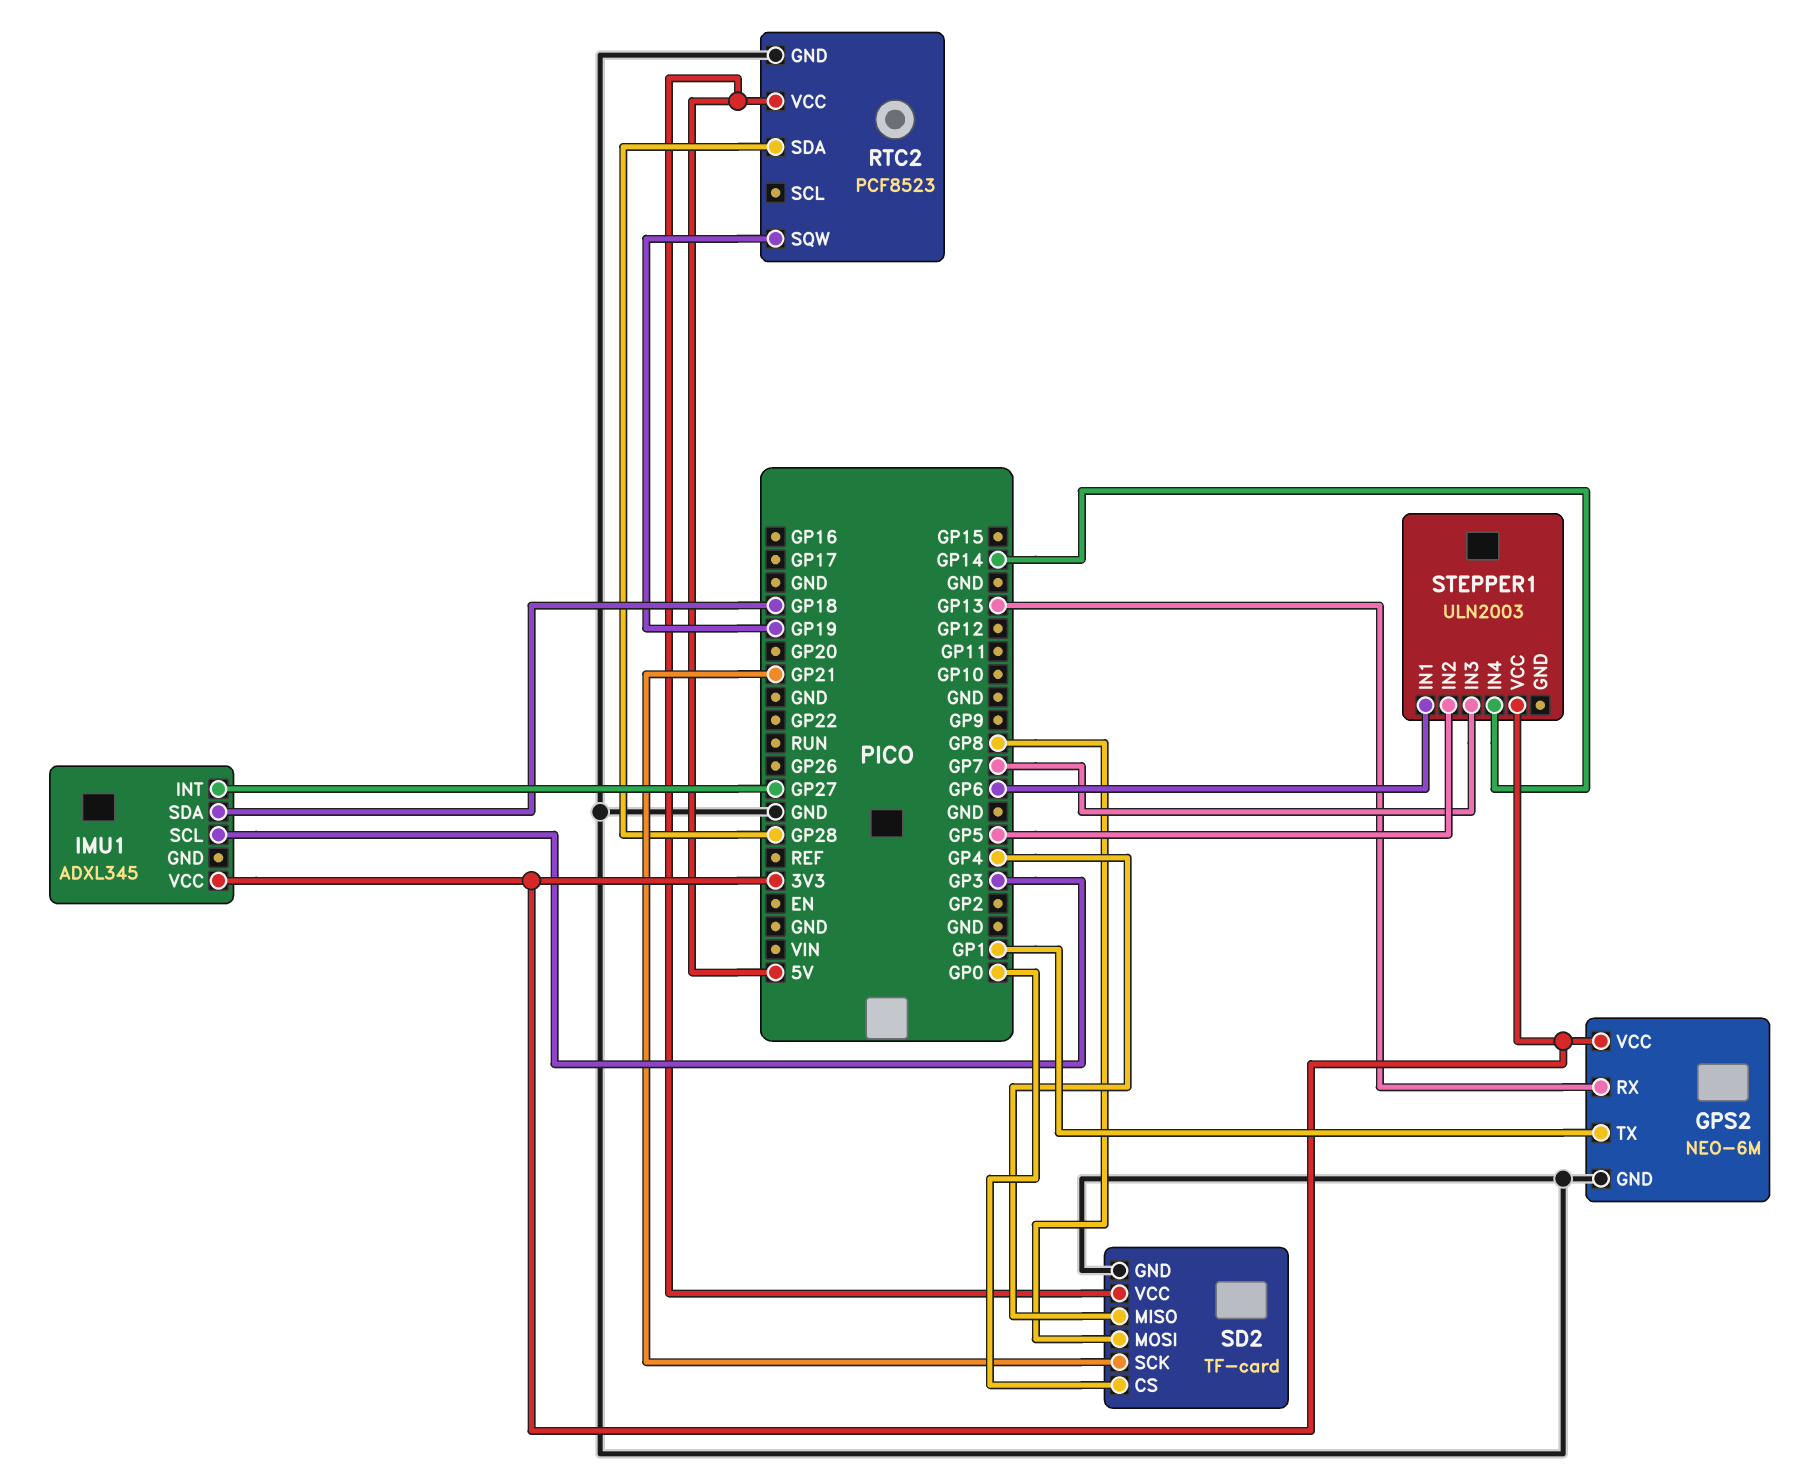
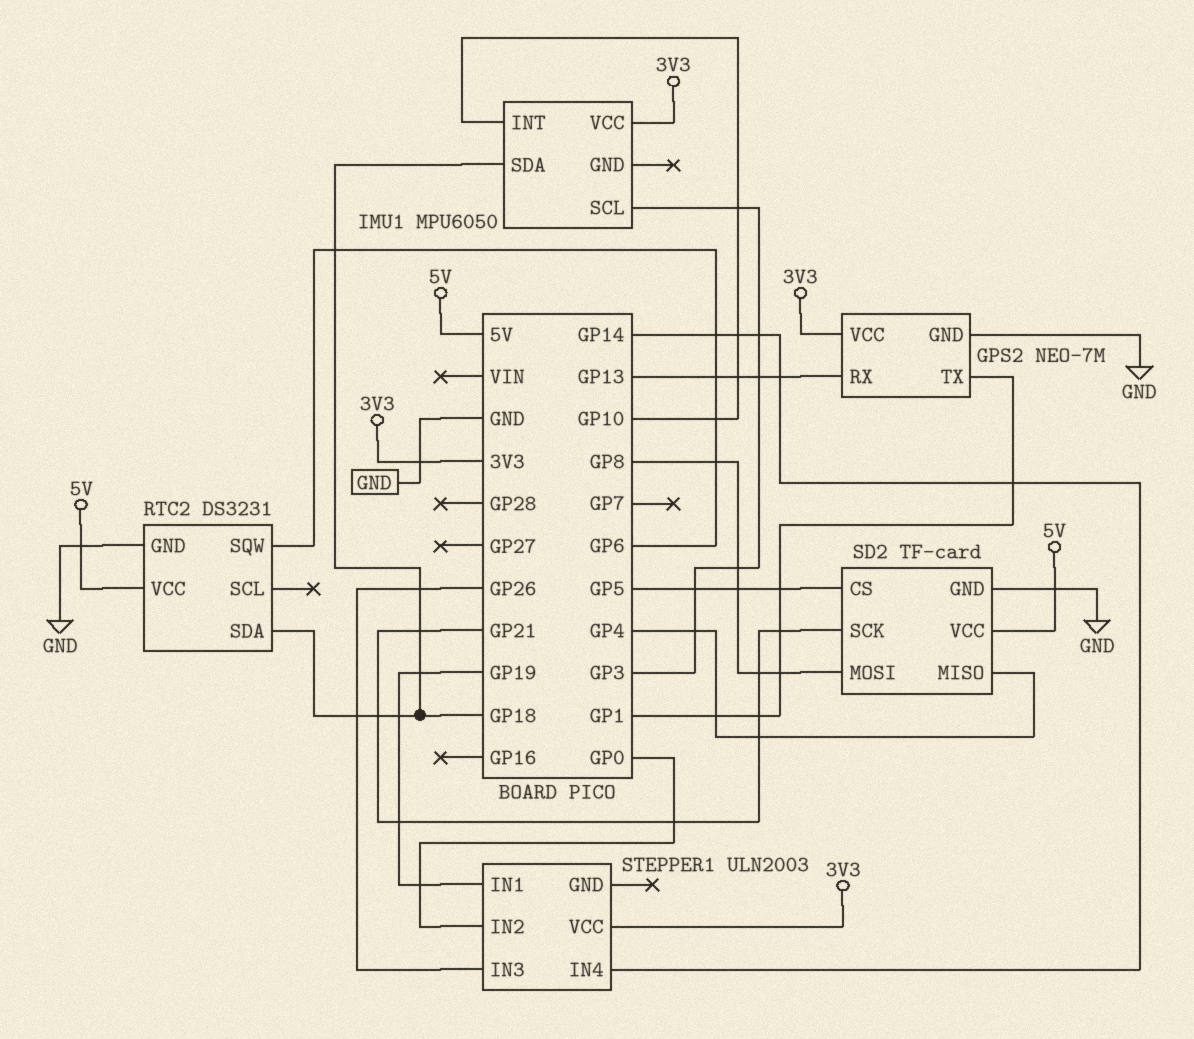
GPS2: NEO-6M -> NEO-7M
IMU1: ADXL345 -> MPU6050
IMU1 pin INT: GP27 -> GP10
RTC2: PCF8523 -> DS3231
RTC2 pin SDA: GP28 -> GP18
RTC2 pin SQW: GP19 -> GP6
SD2 pin CS: GP0 -> GP5
STEPPER1 pin IN1: GP6 -> GP19
STEPPER1 pin IN2: GP5 -> GP0
STEPPER1 pin IN3: GP7 -> GP26

